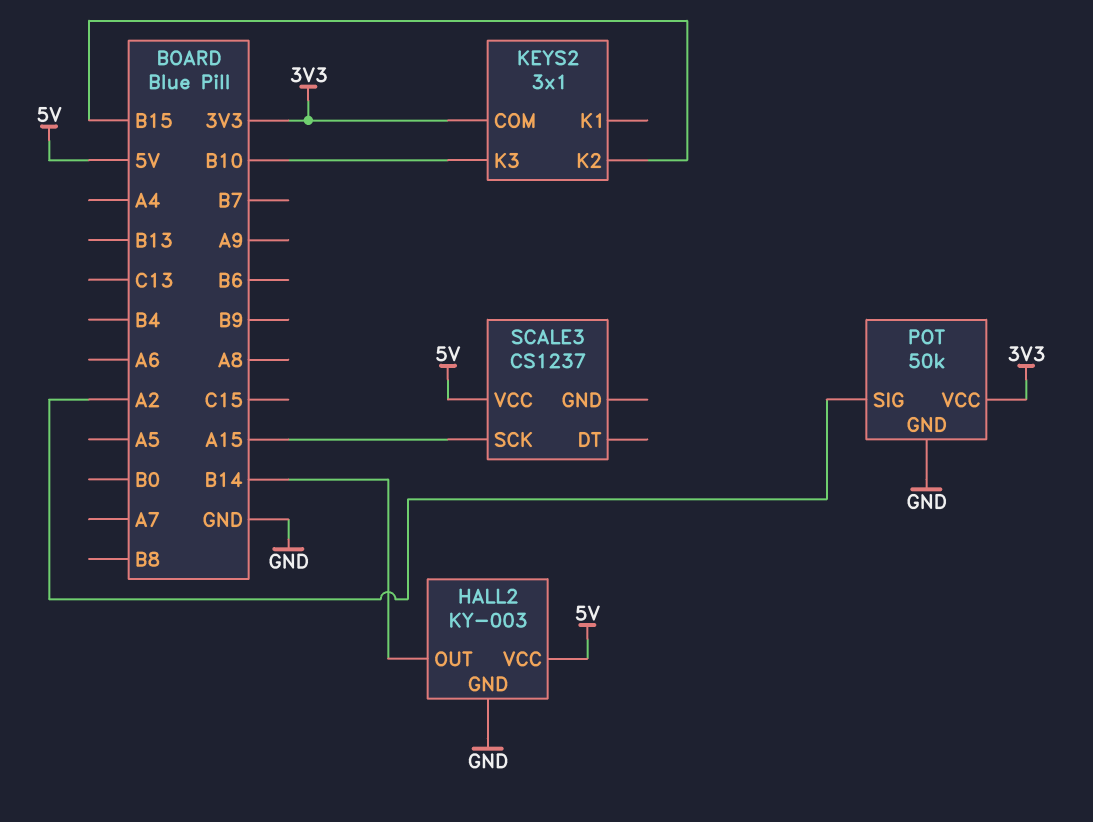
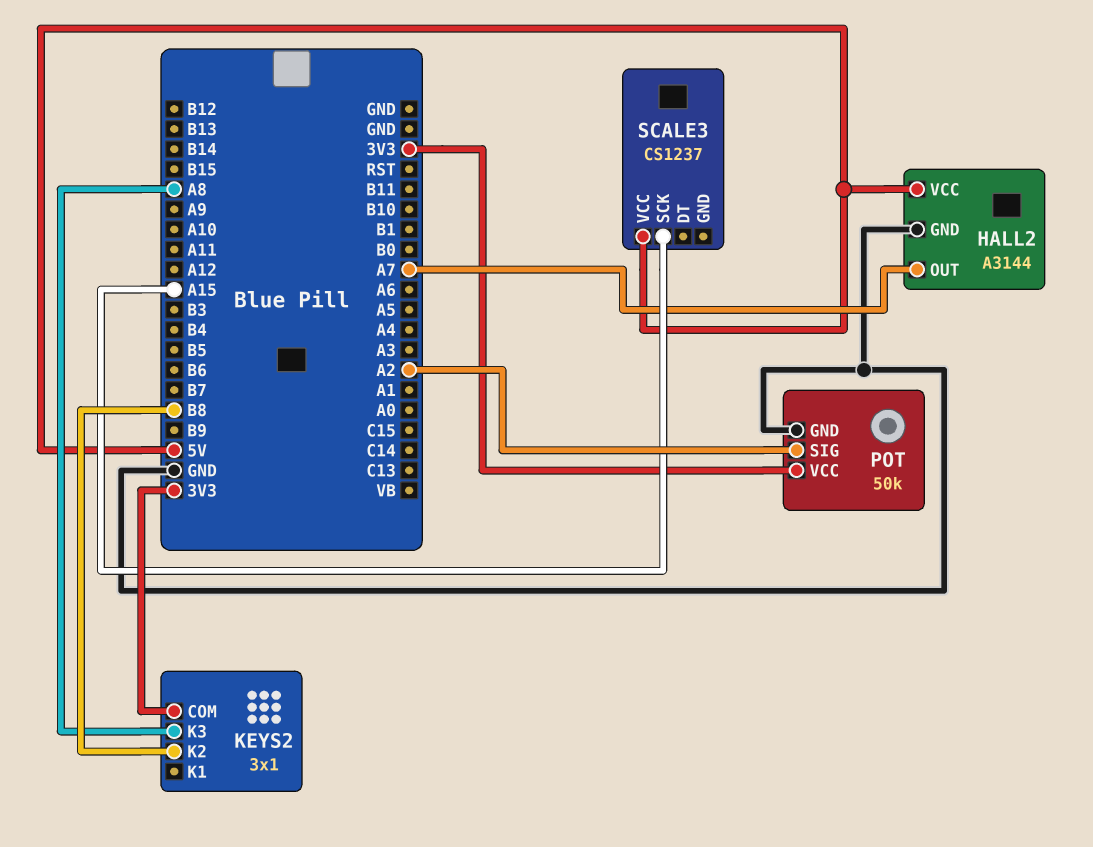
HALL2: KY-003 -> A3144
HALL2 pin OUT: B14 -> A7
KEYS2 pin K2: B15 -> B8
KEYS2 pin K3: B10 -> A8

